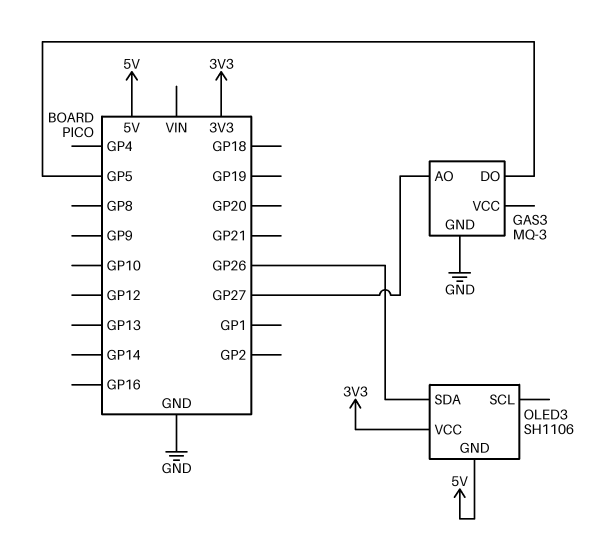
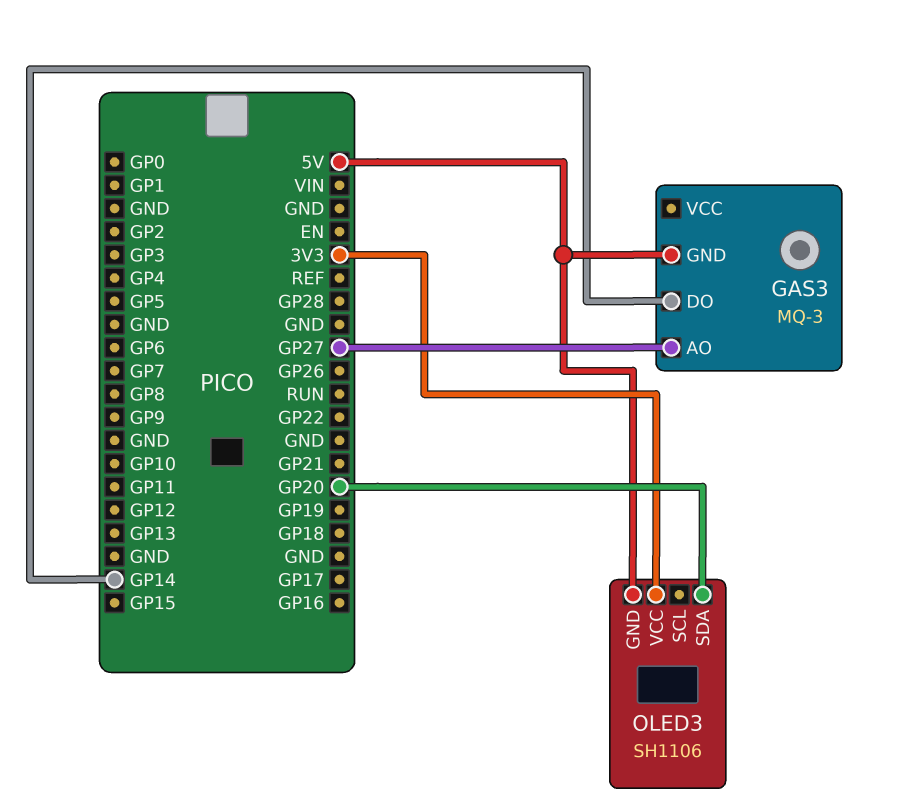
GAS3 pin DO: GP5 -> GP14
GAS3 pin GND: GND -> 5V
OLED3 pin SDA: GP26 -> GP20

